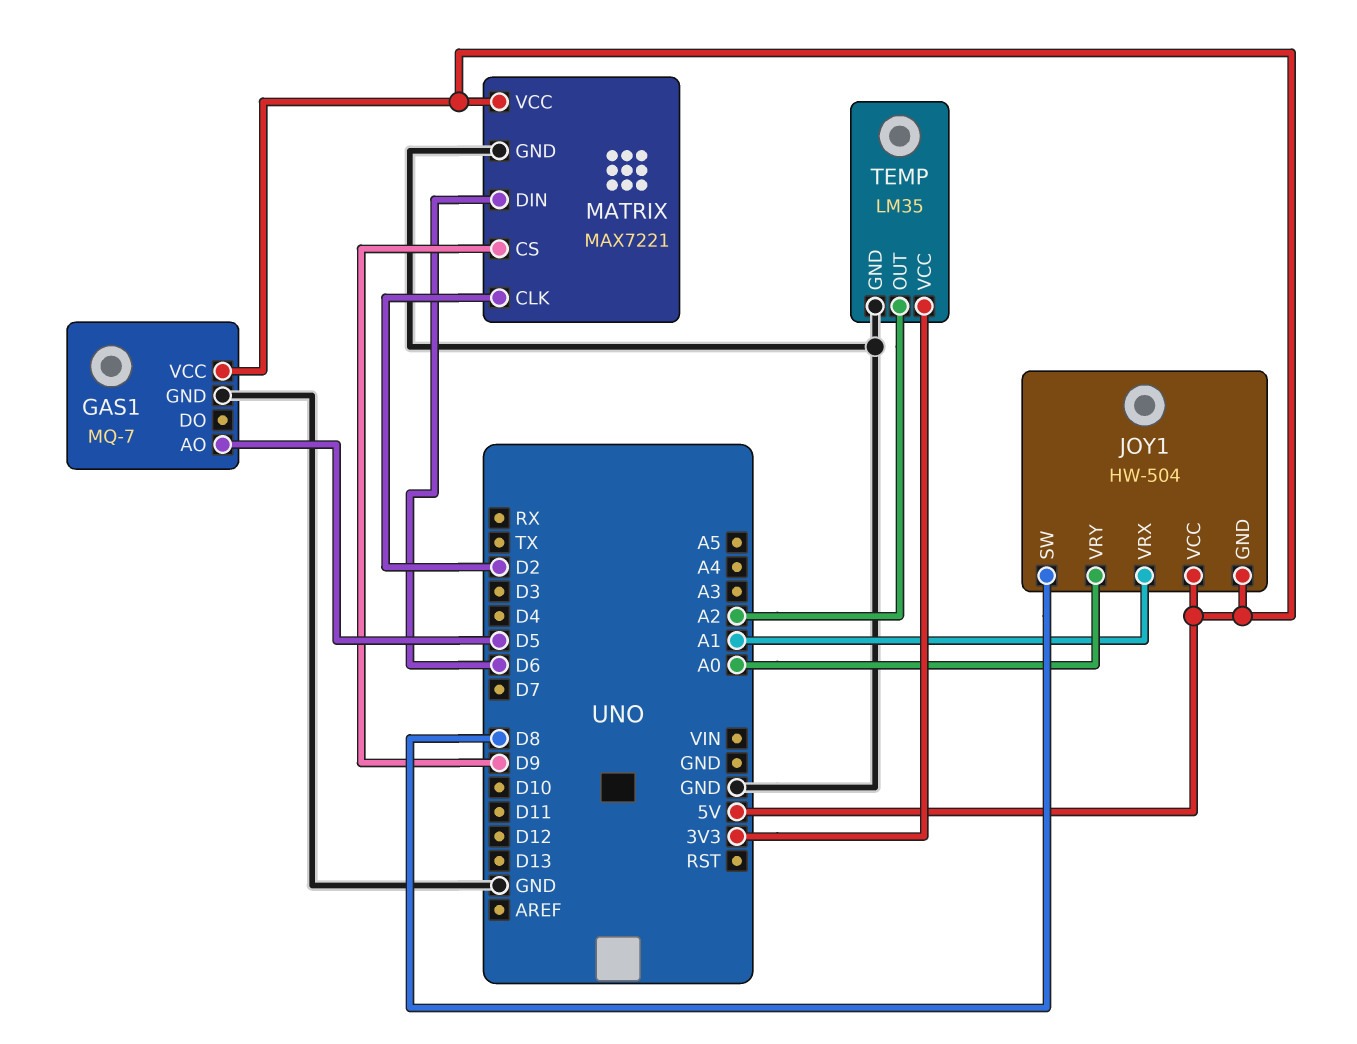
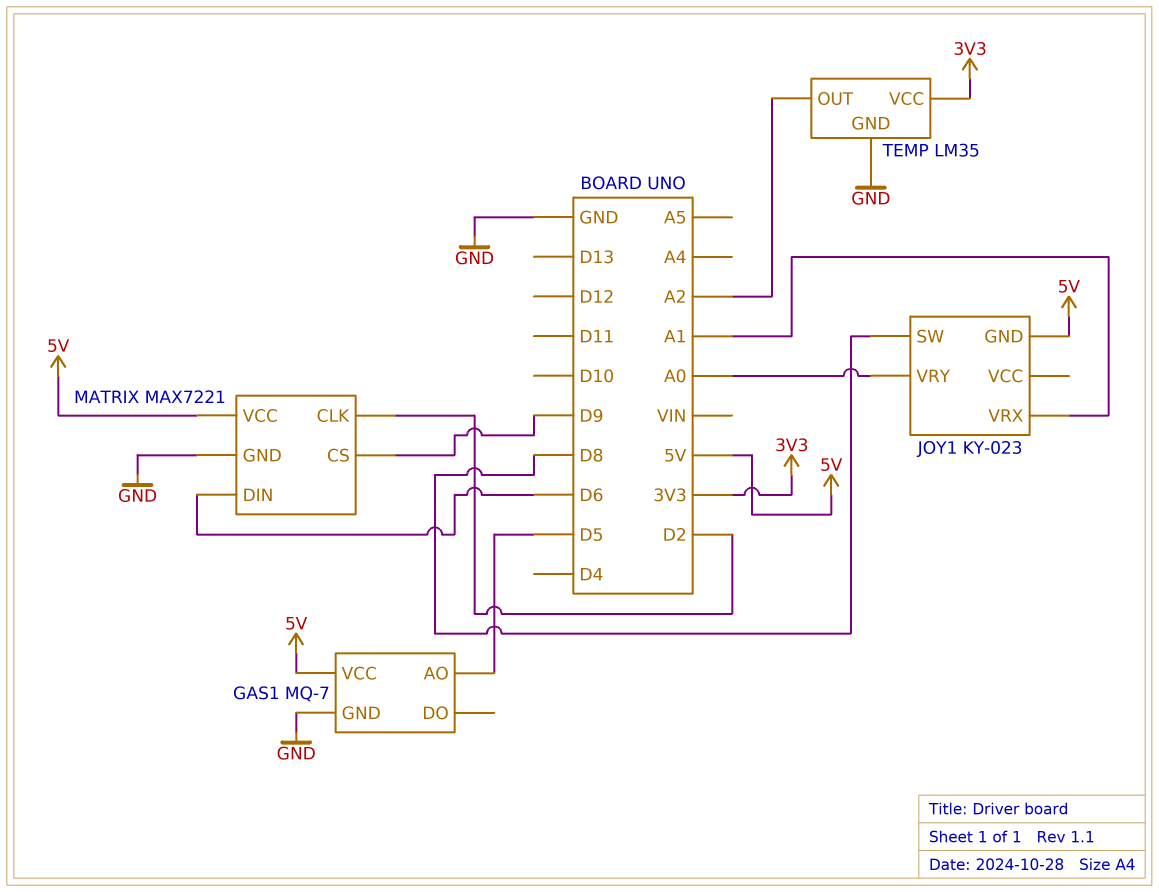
JOY1: HW-504 -> KY-023
JOY1 pin VCC: 5V -> none

